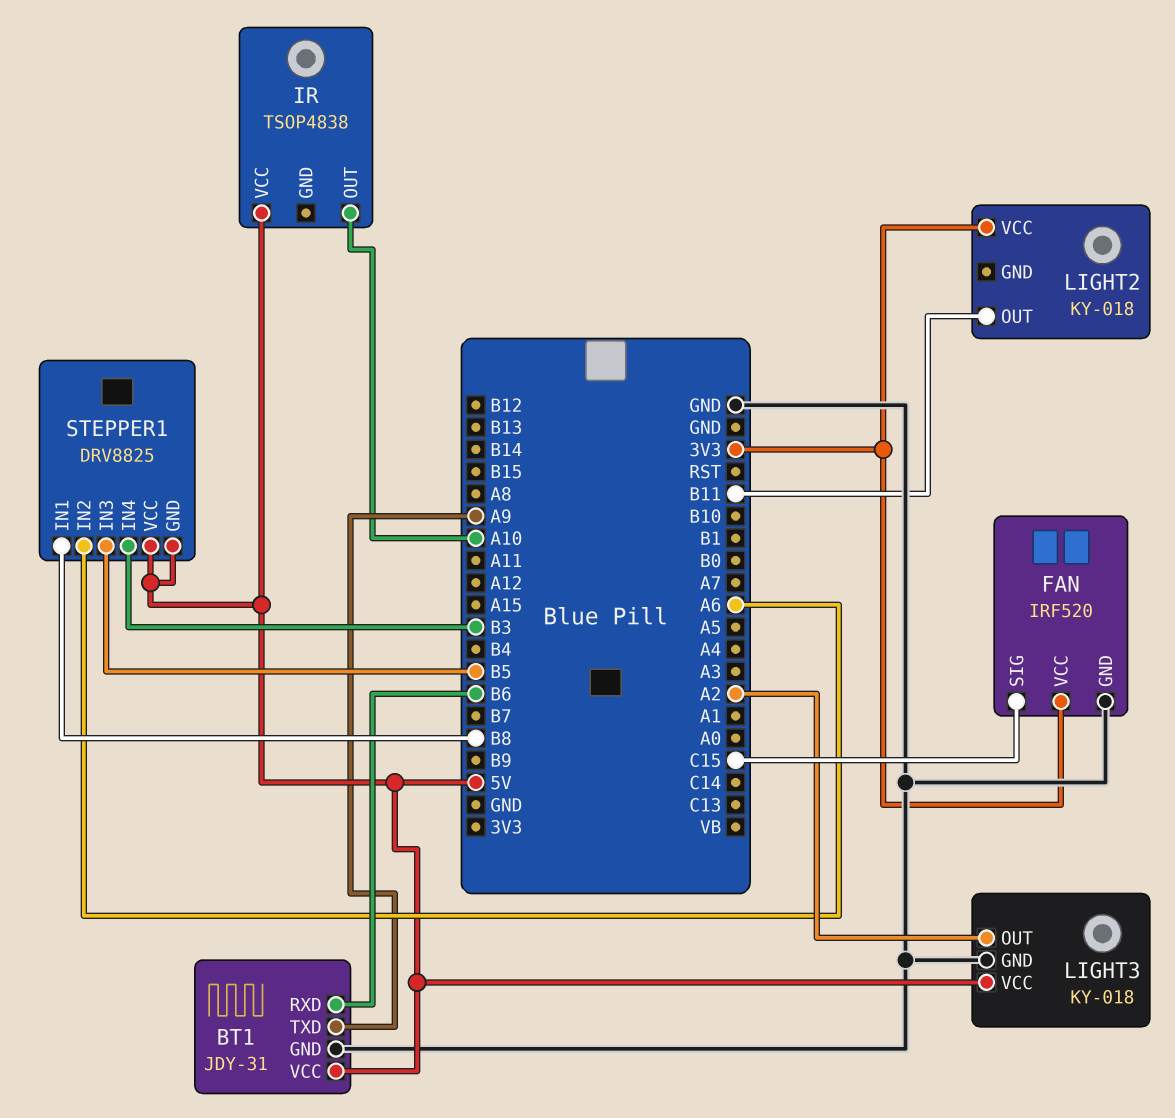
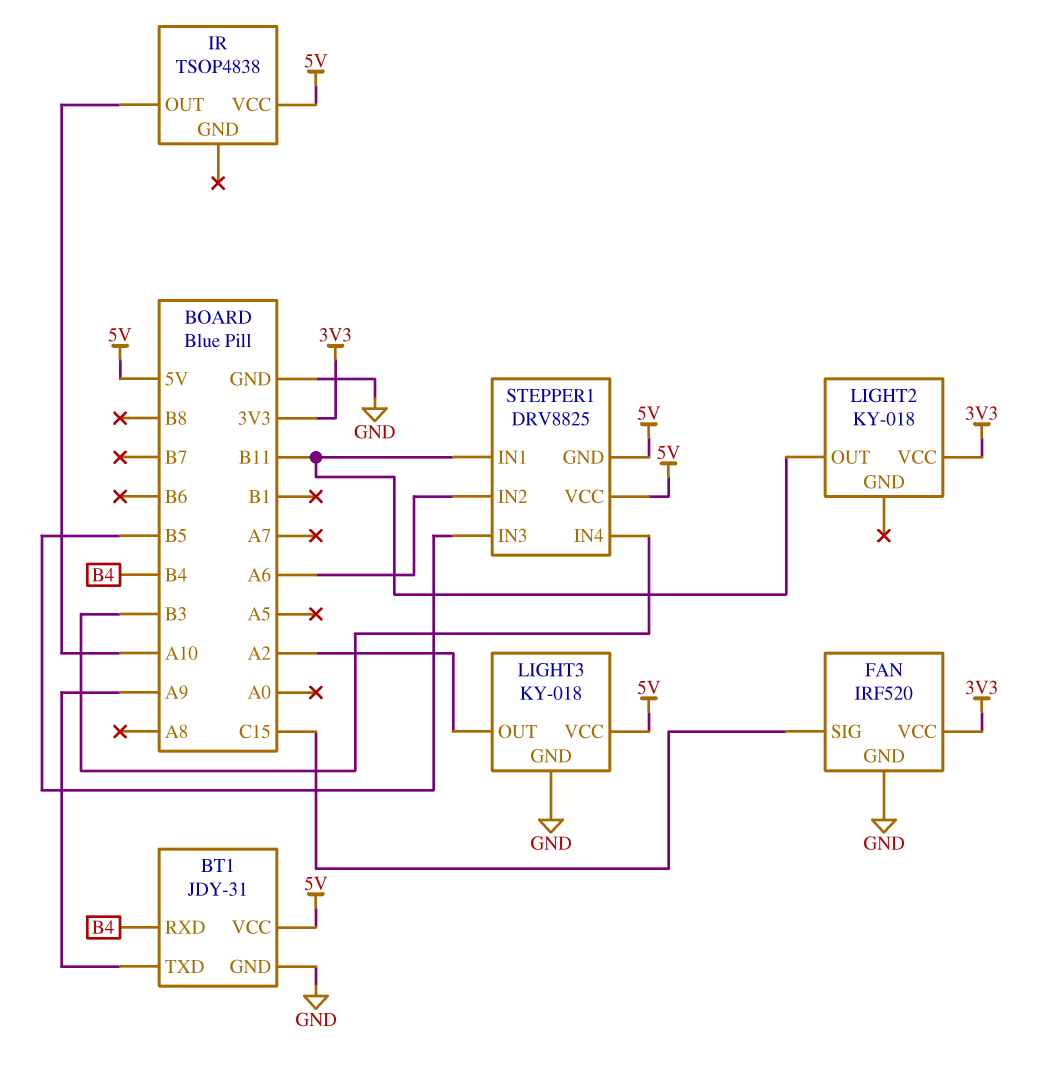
BT1 pin RXD: B6 -> B4
STEPPER1 pin IN1: B8 -> B11

